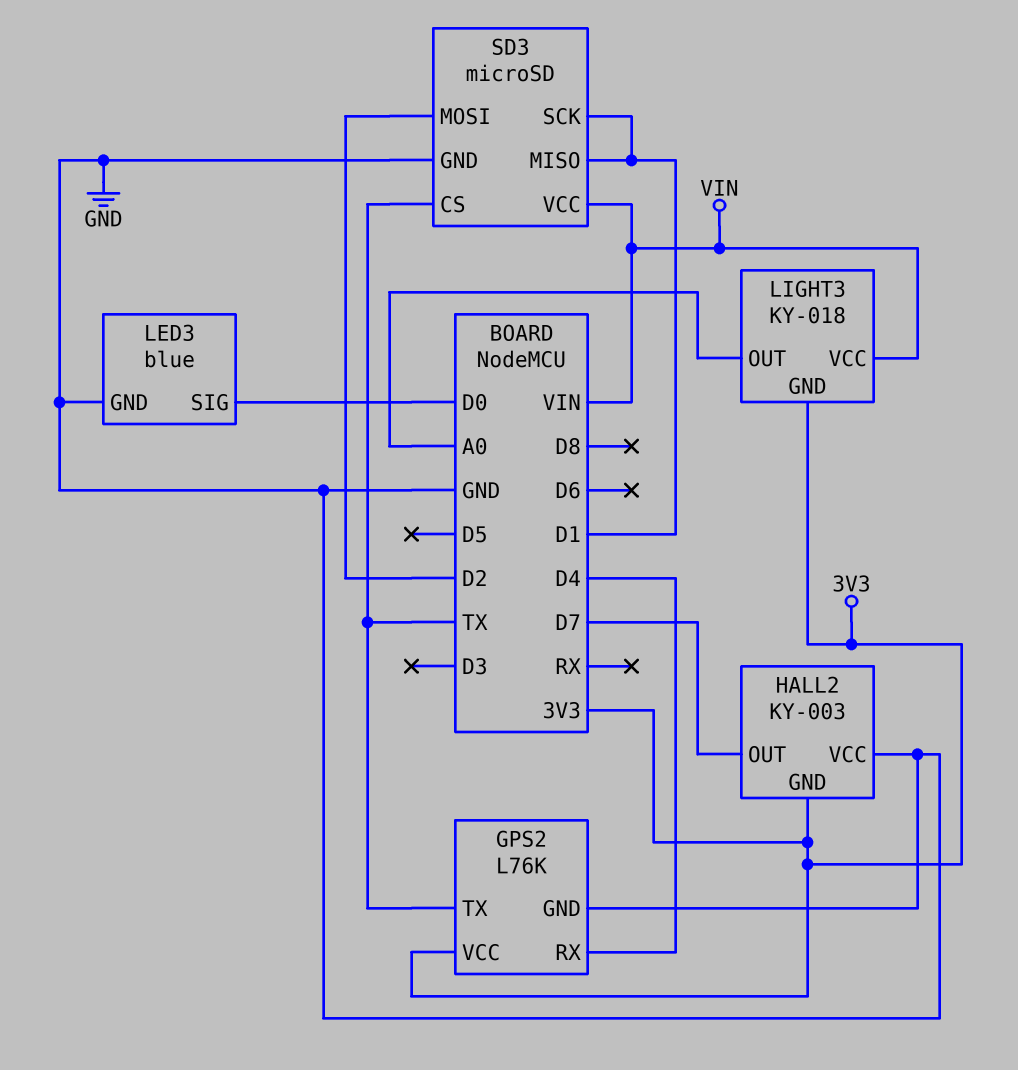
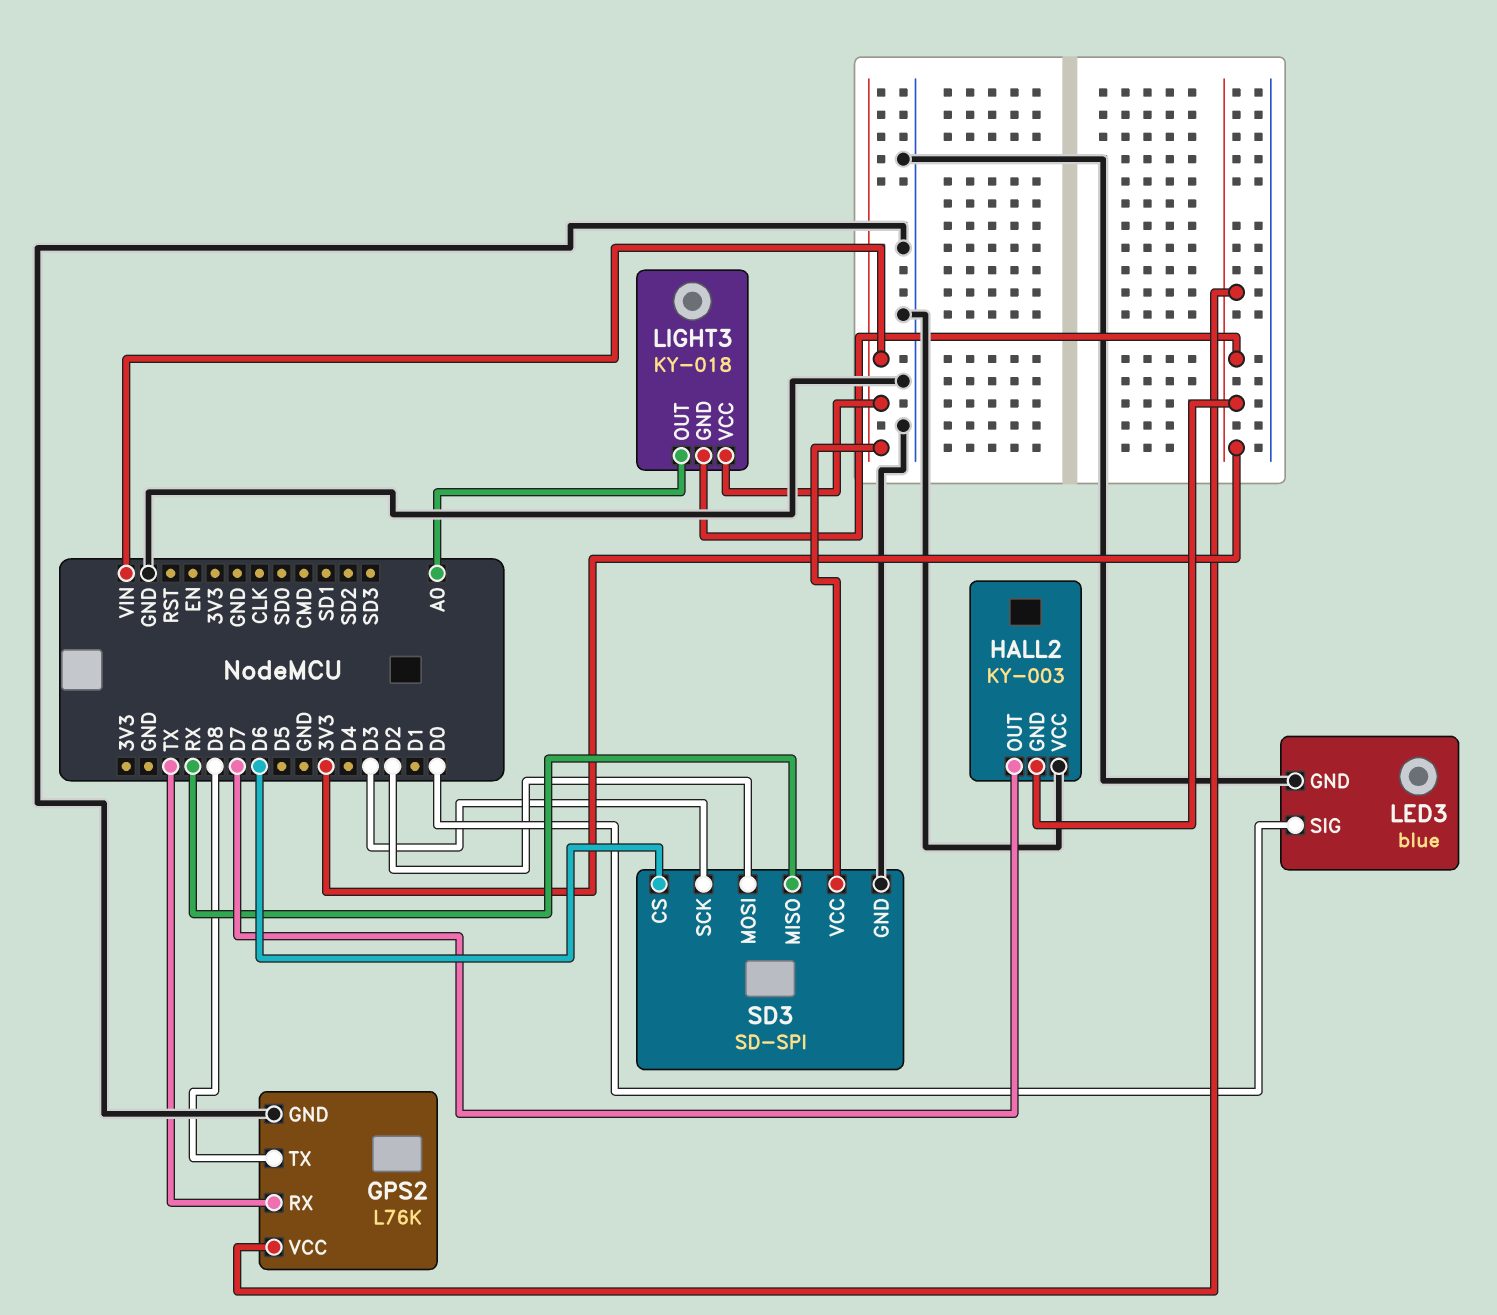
GPS2 pin RX: D4 -> TX
GPS2 pin TX: TX -> D8
SD3: microSD -> SD-SPI
SD3 pin CS: TX -> D6
SD3 pin MISO: D1 -> RX
SD3 pin SCK: D1 -> D3

